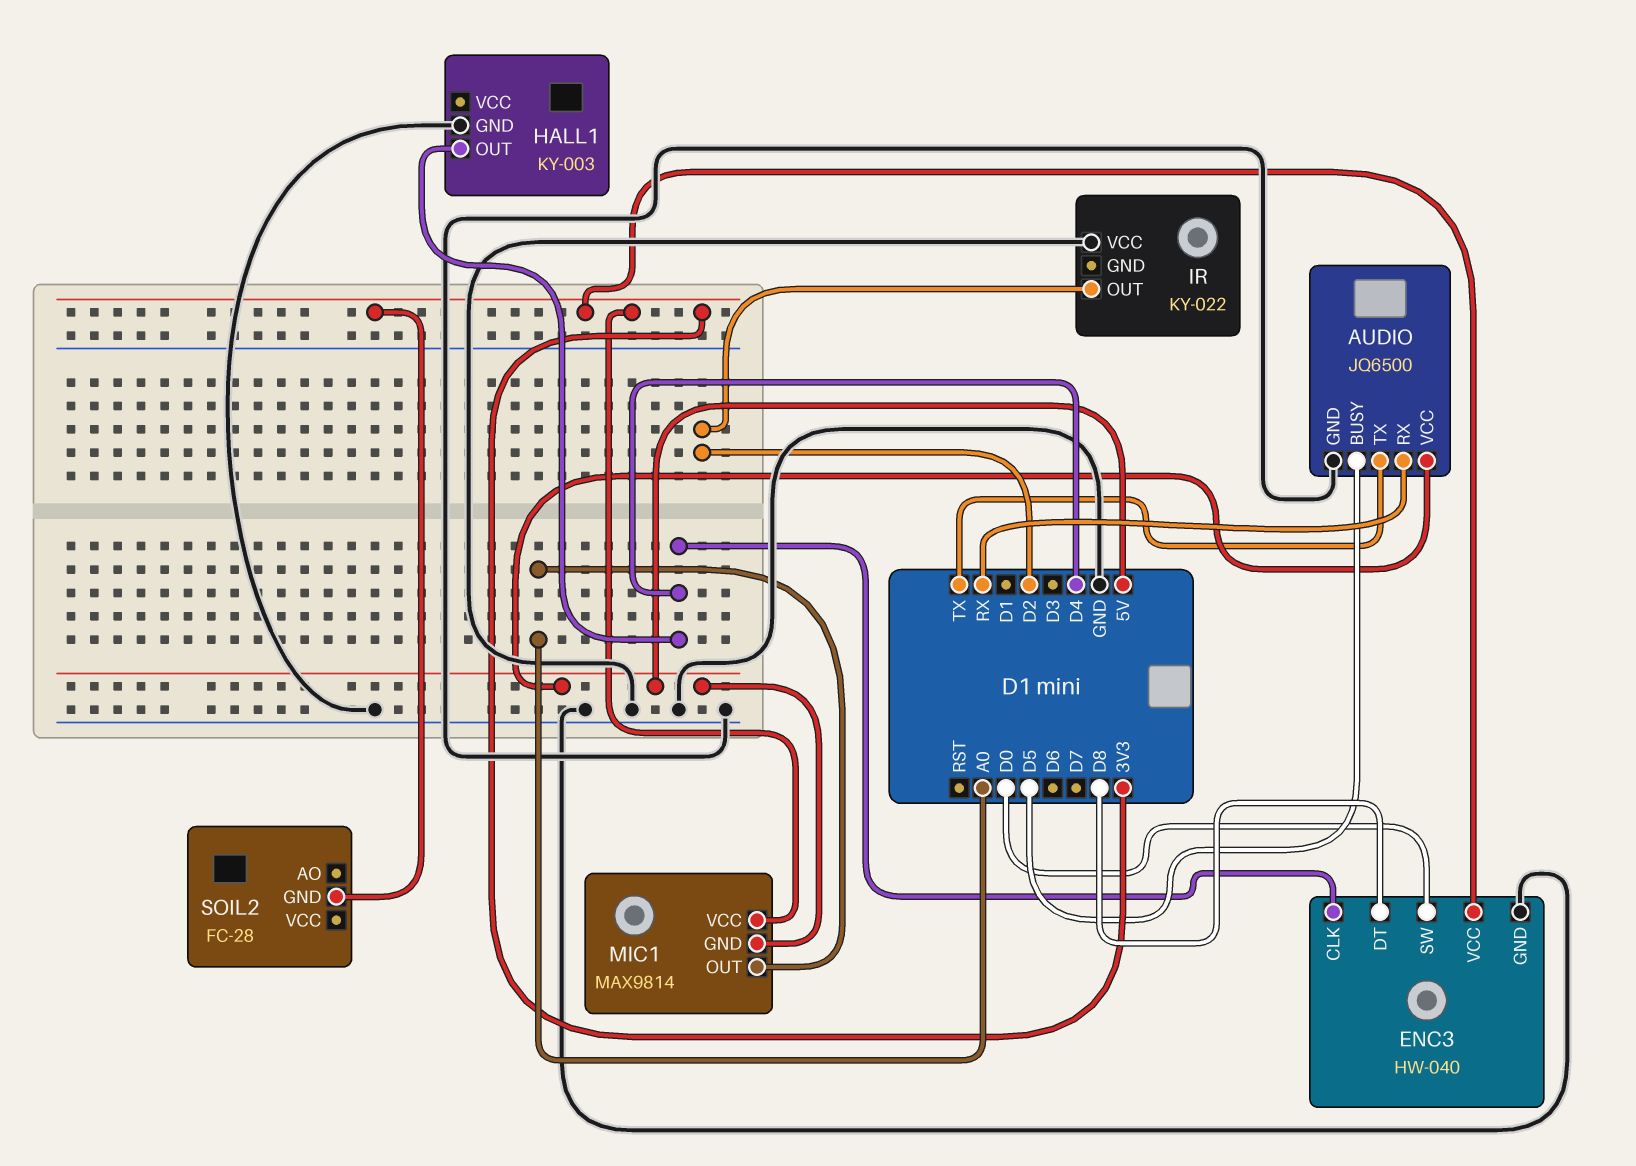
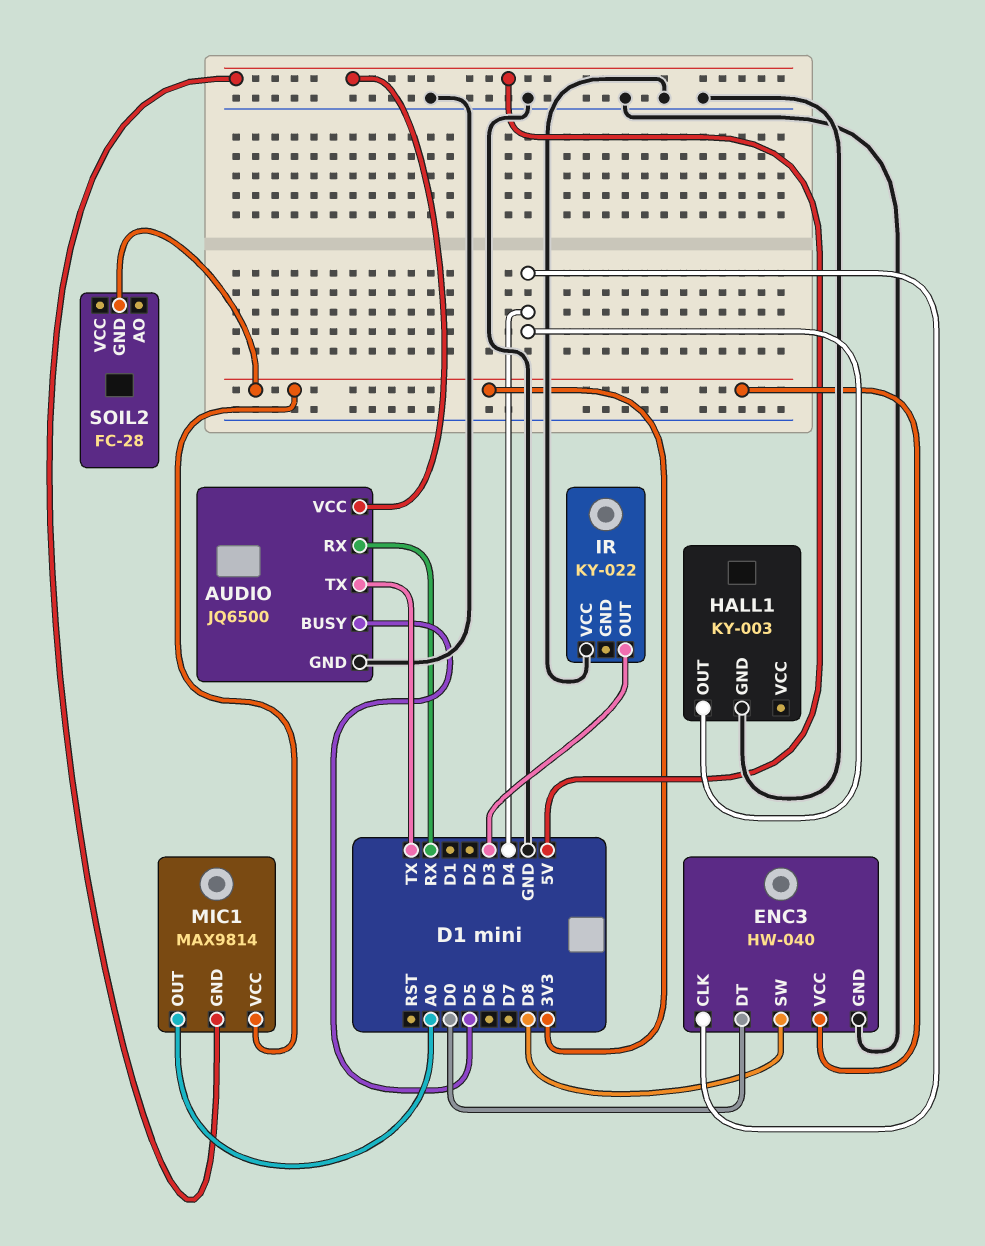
ENC3 pin DT: D8 -> D0
ENC3 pin SW: D0 -> D8
IR pin OUT: D2 -> D3

